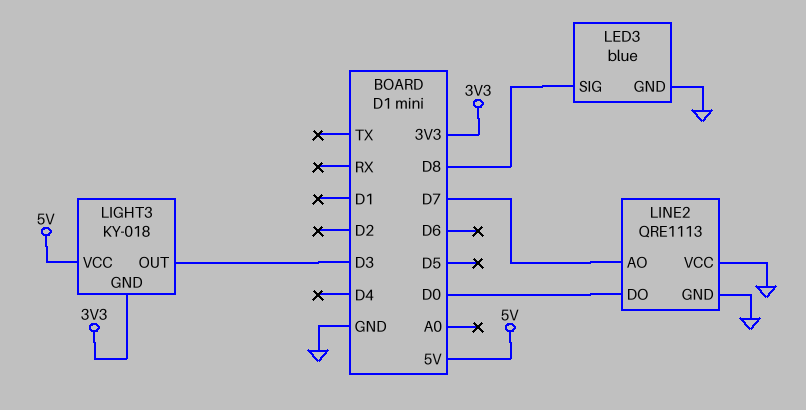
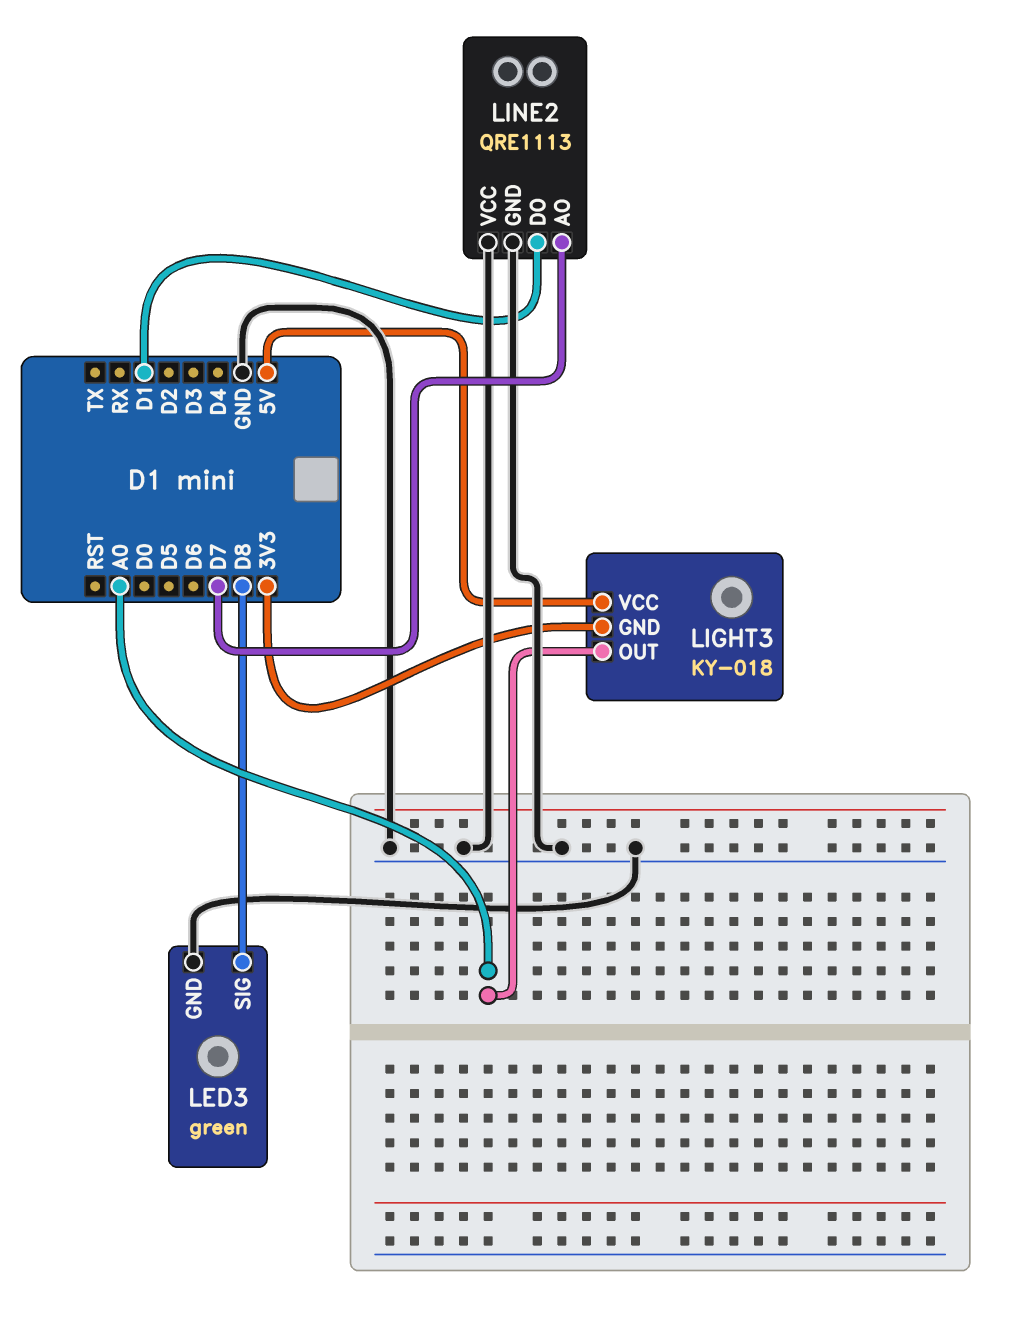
LED3: blue -> green
LIGHT3 pin OUT: D3 -> A0
LINE2 pin DO: D0 -> D1

